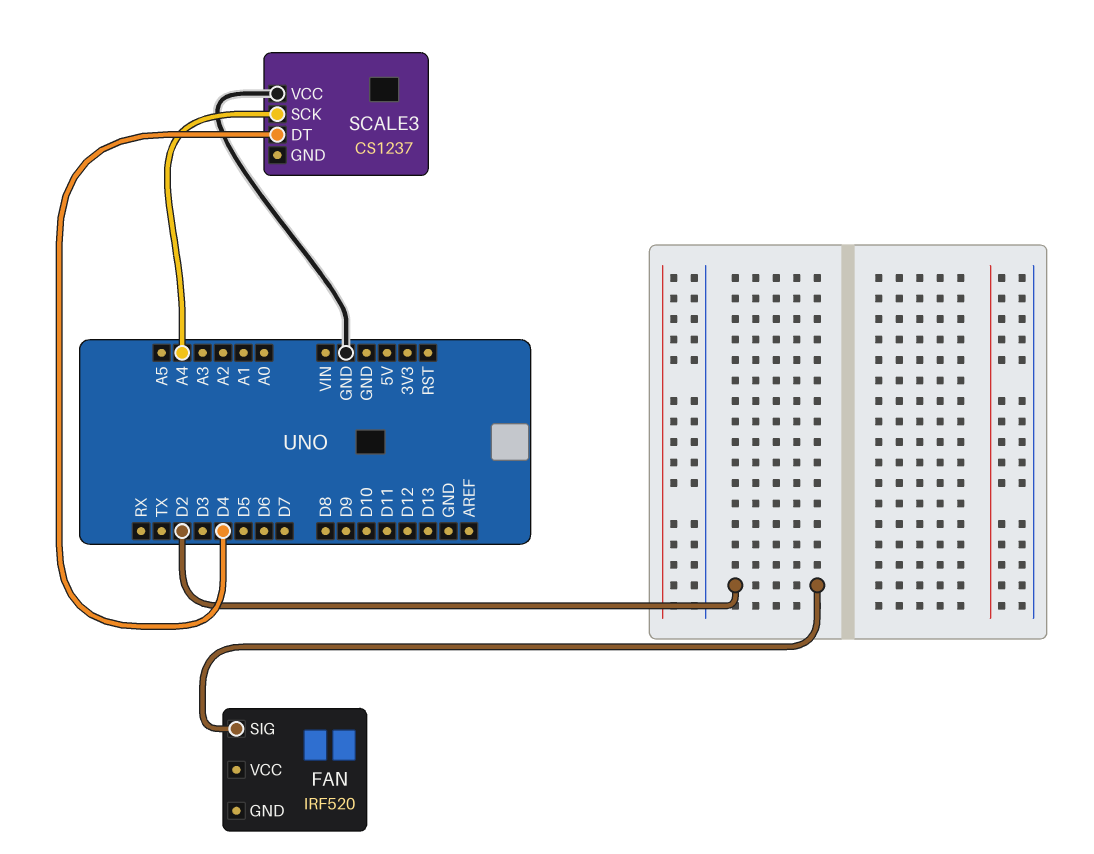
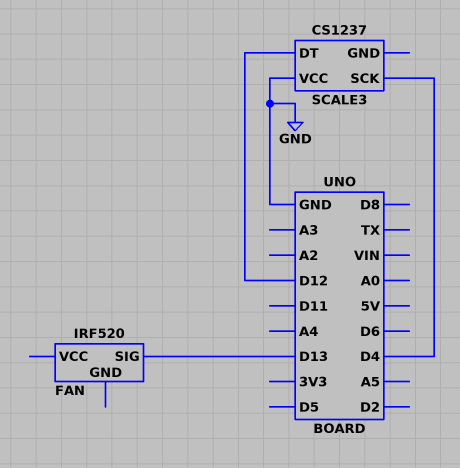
FAN pin SIG: D2 -> D13
SCALE3 pin DT: D4 -> D12
SCALE3 pin SCK: A4 -> D4

